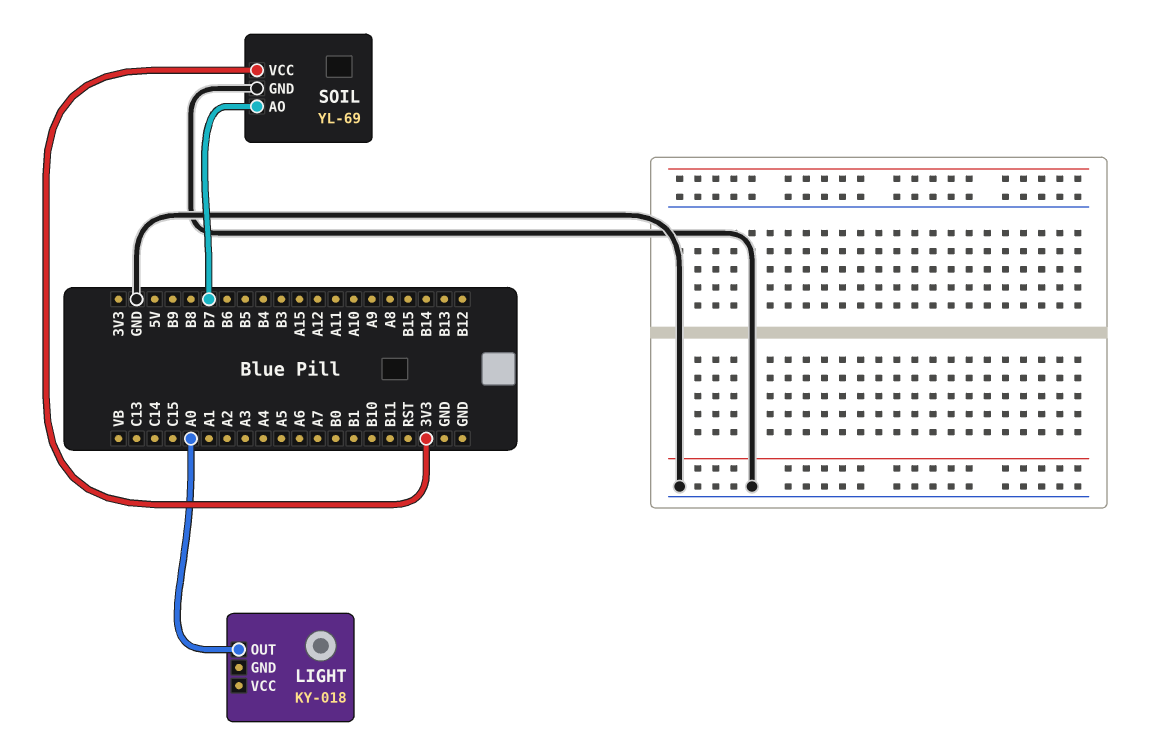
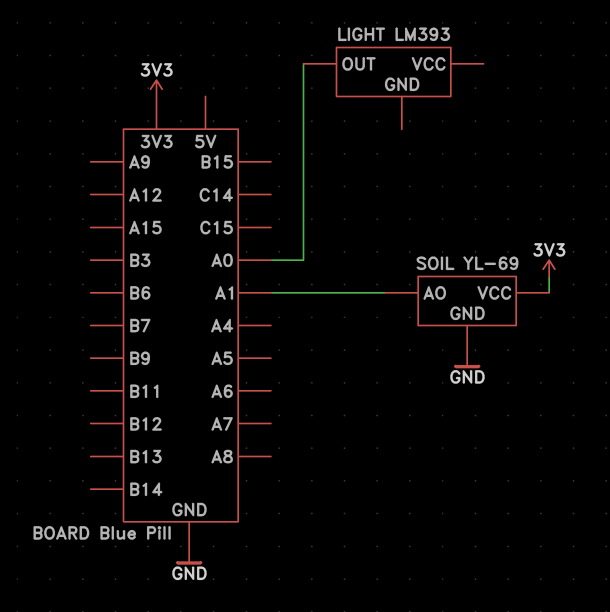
LIGHT: KY-018 -> LM393
SOIL pin AO: B7 -> A1

